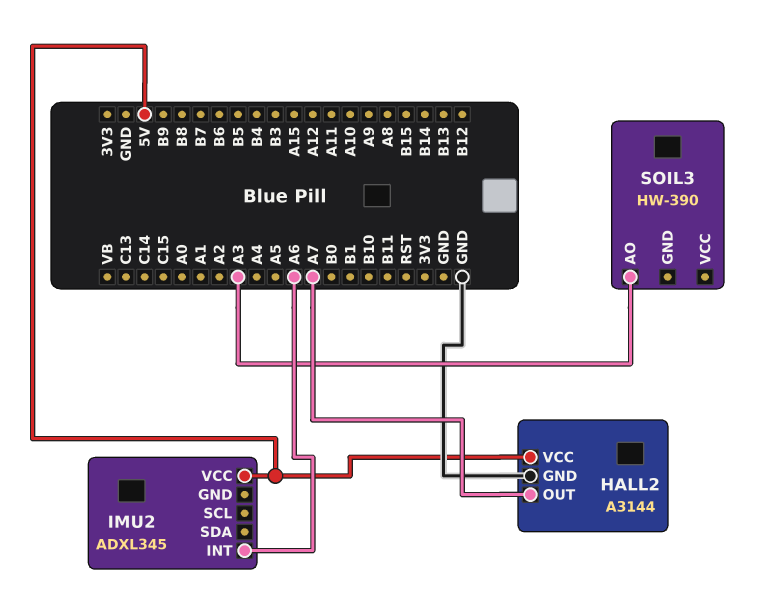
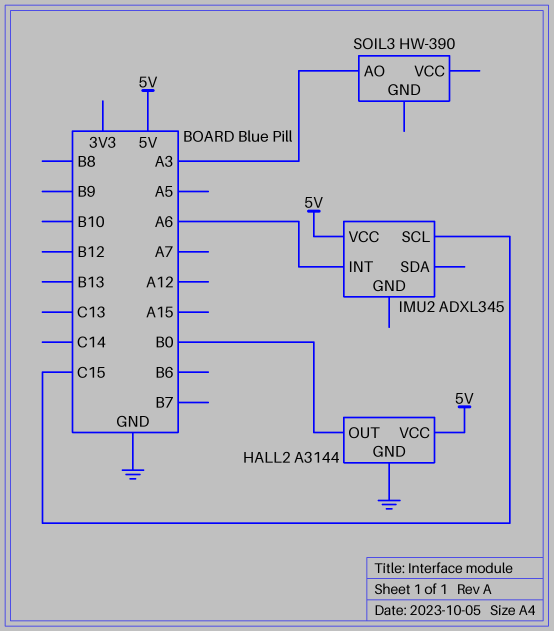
HALL2 pin OUT: A7 -> B0
IMU2 pin SCL: none -> C15

